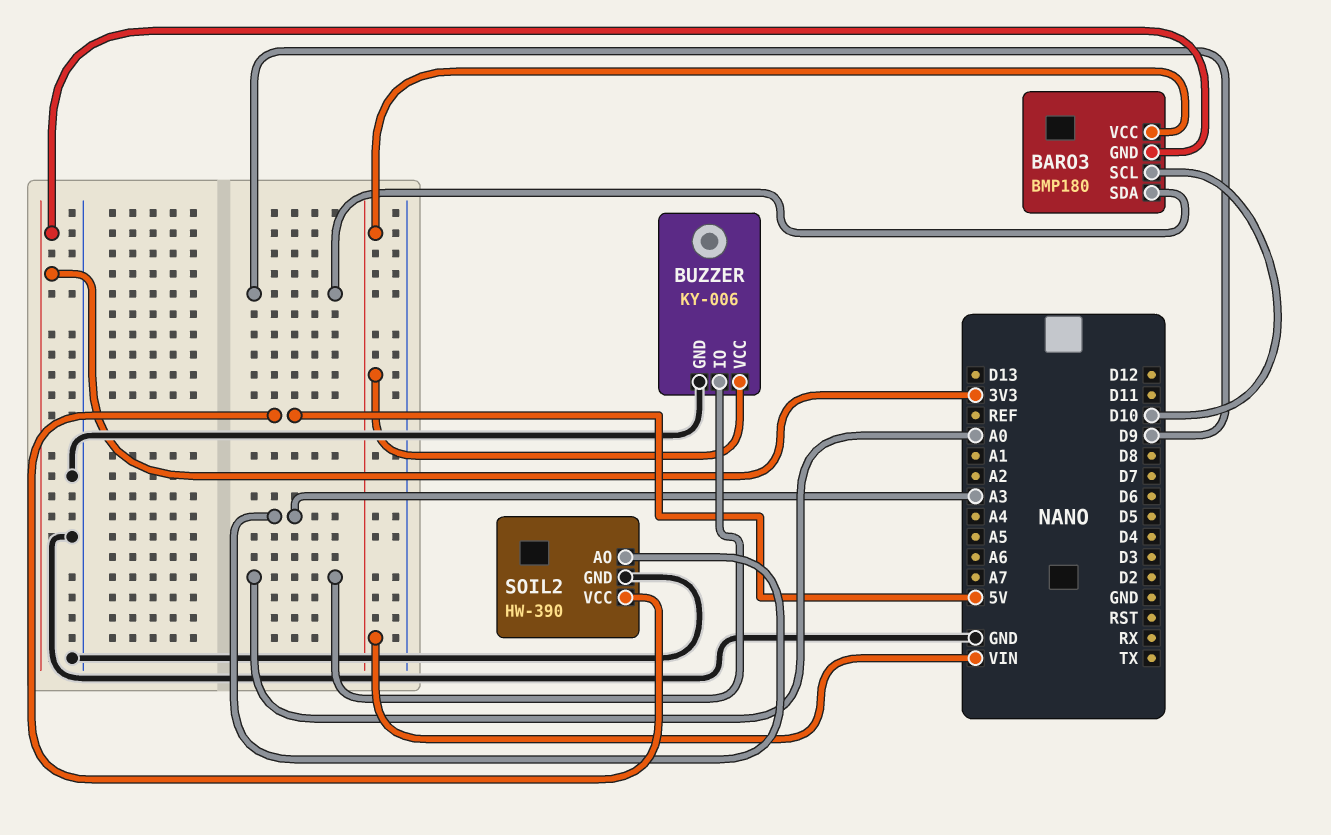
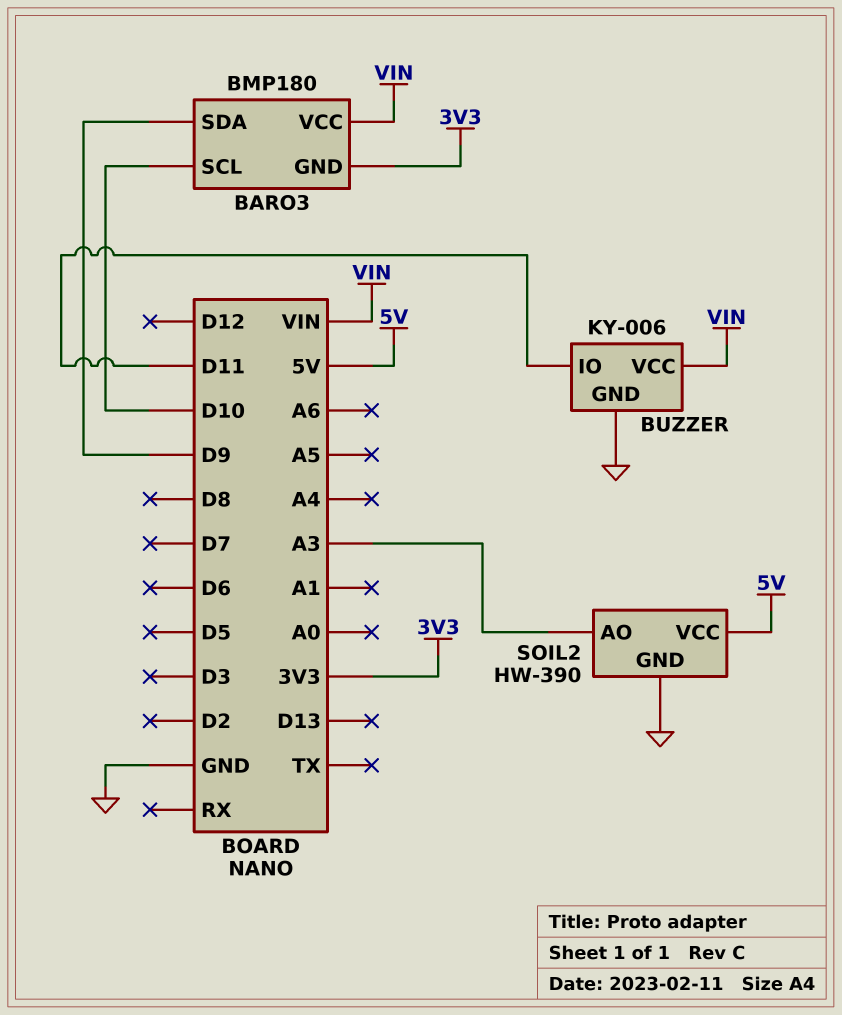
BUZZER pin IO: A0 -> D11

